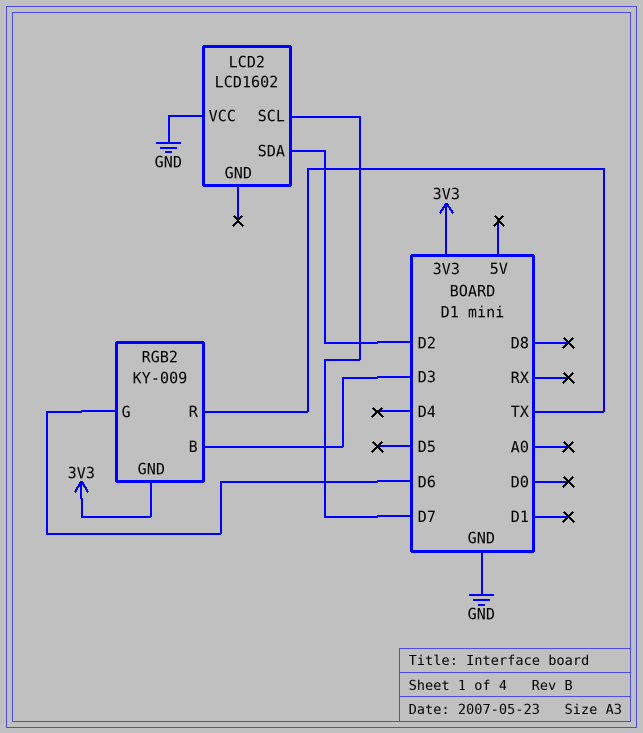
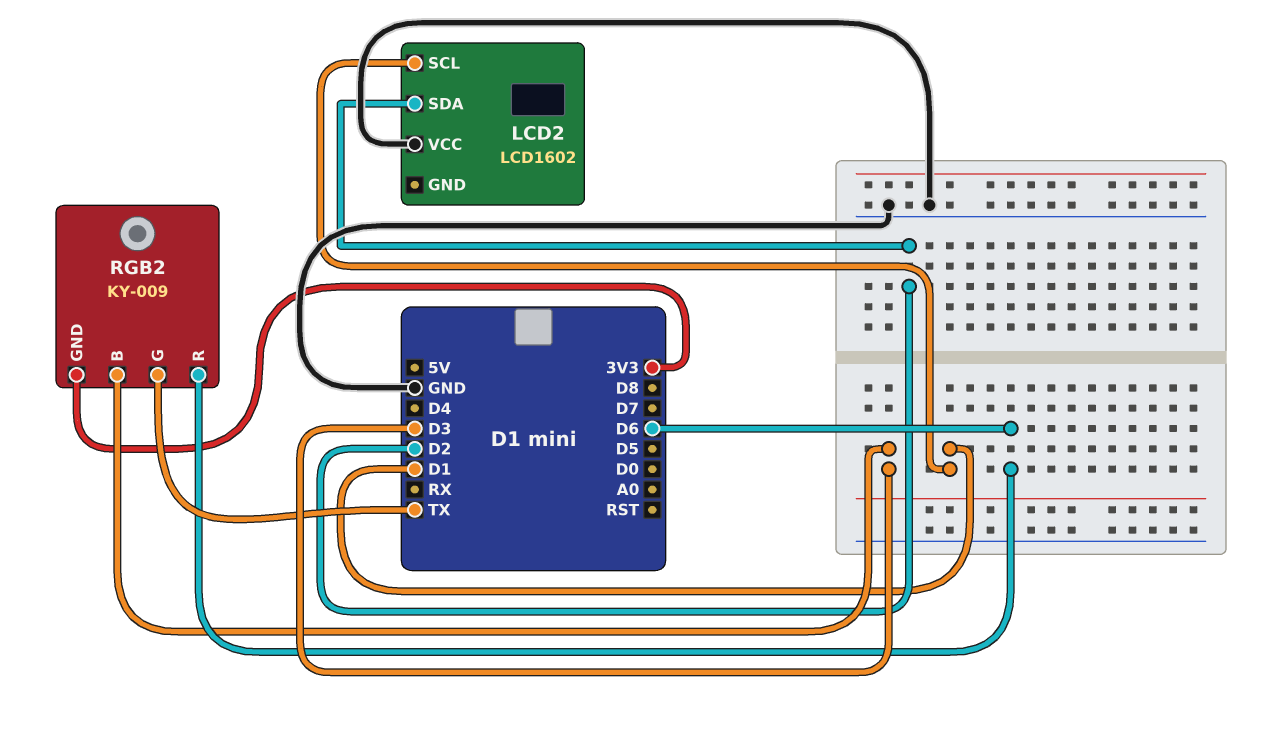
LCD2 pin SCL: D7 -> D1
RGB2 pin G: D6 -> TX
RGB2 pin R: TX -> D6

